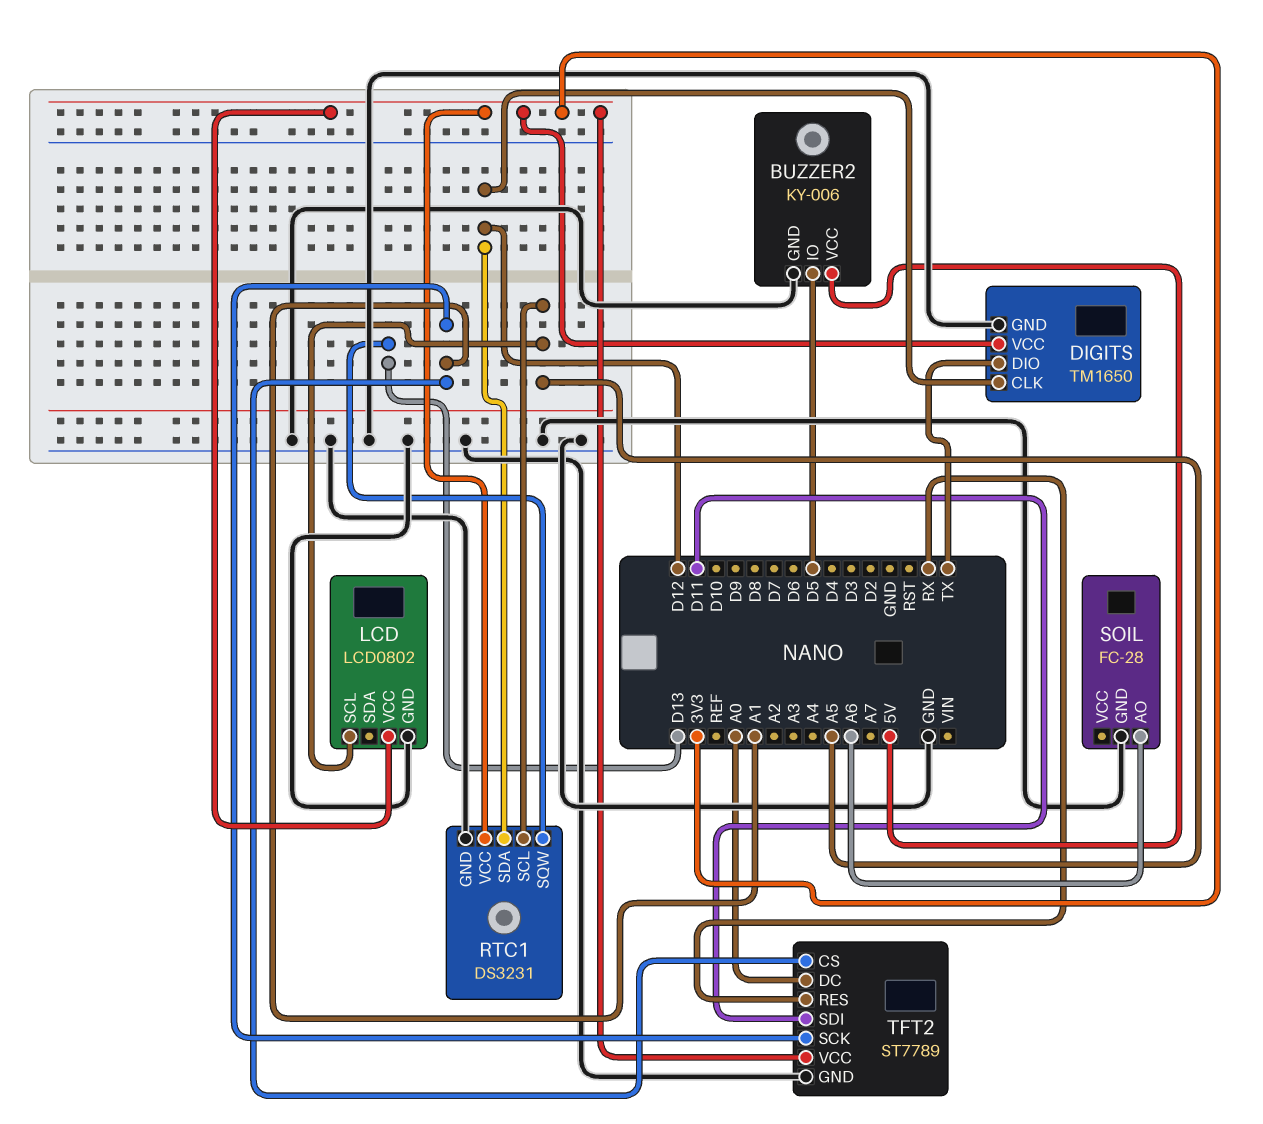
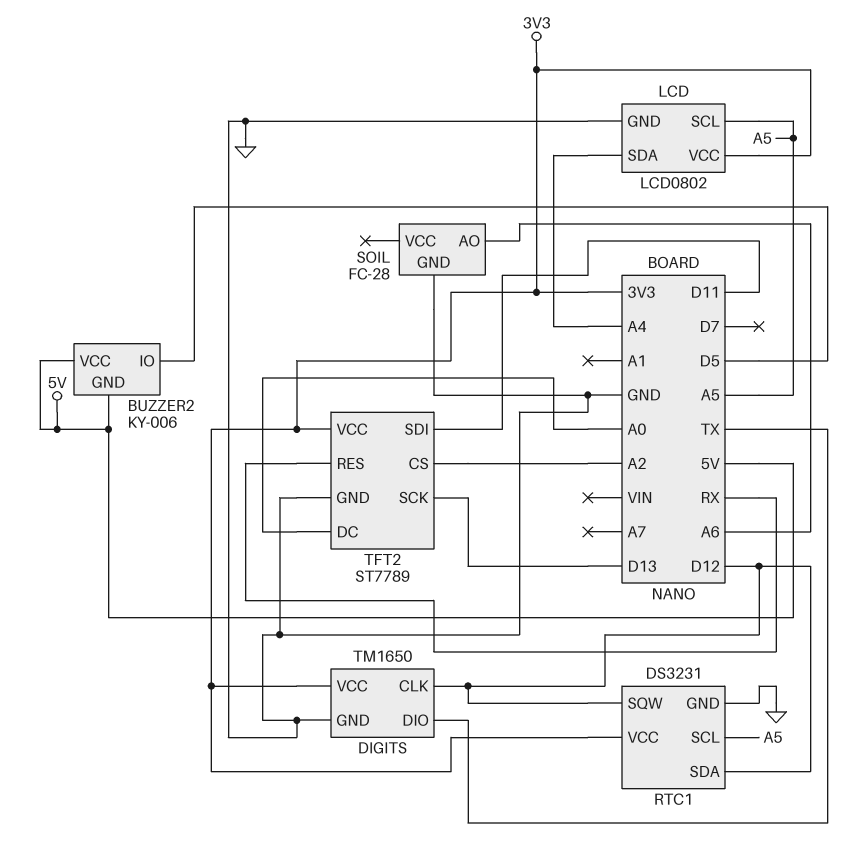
BUZZER2 pin GND: GND -> 5V
LCD pin SDA: none -> A4
RTC1 pin SQW: D13 -> D12
TFT2 pin CS: A1 -> A2
TFT2 pin SCK: A1 -> D13

